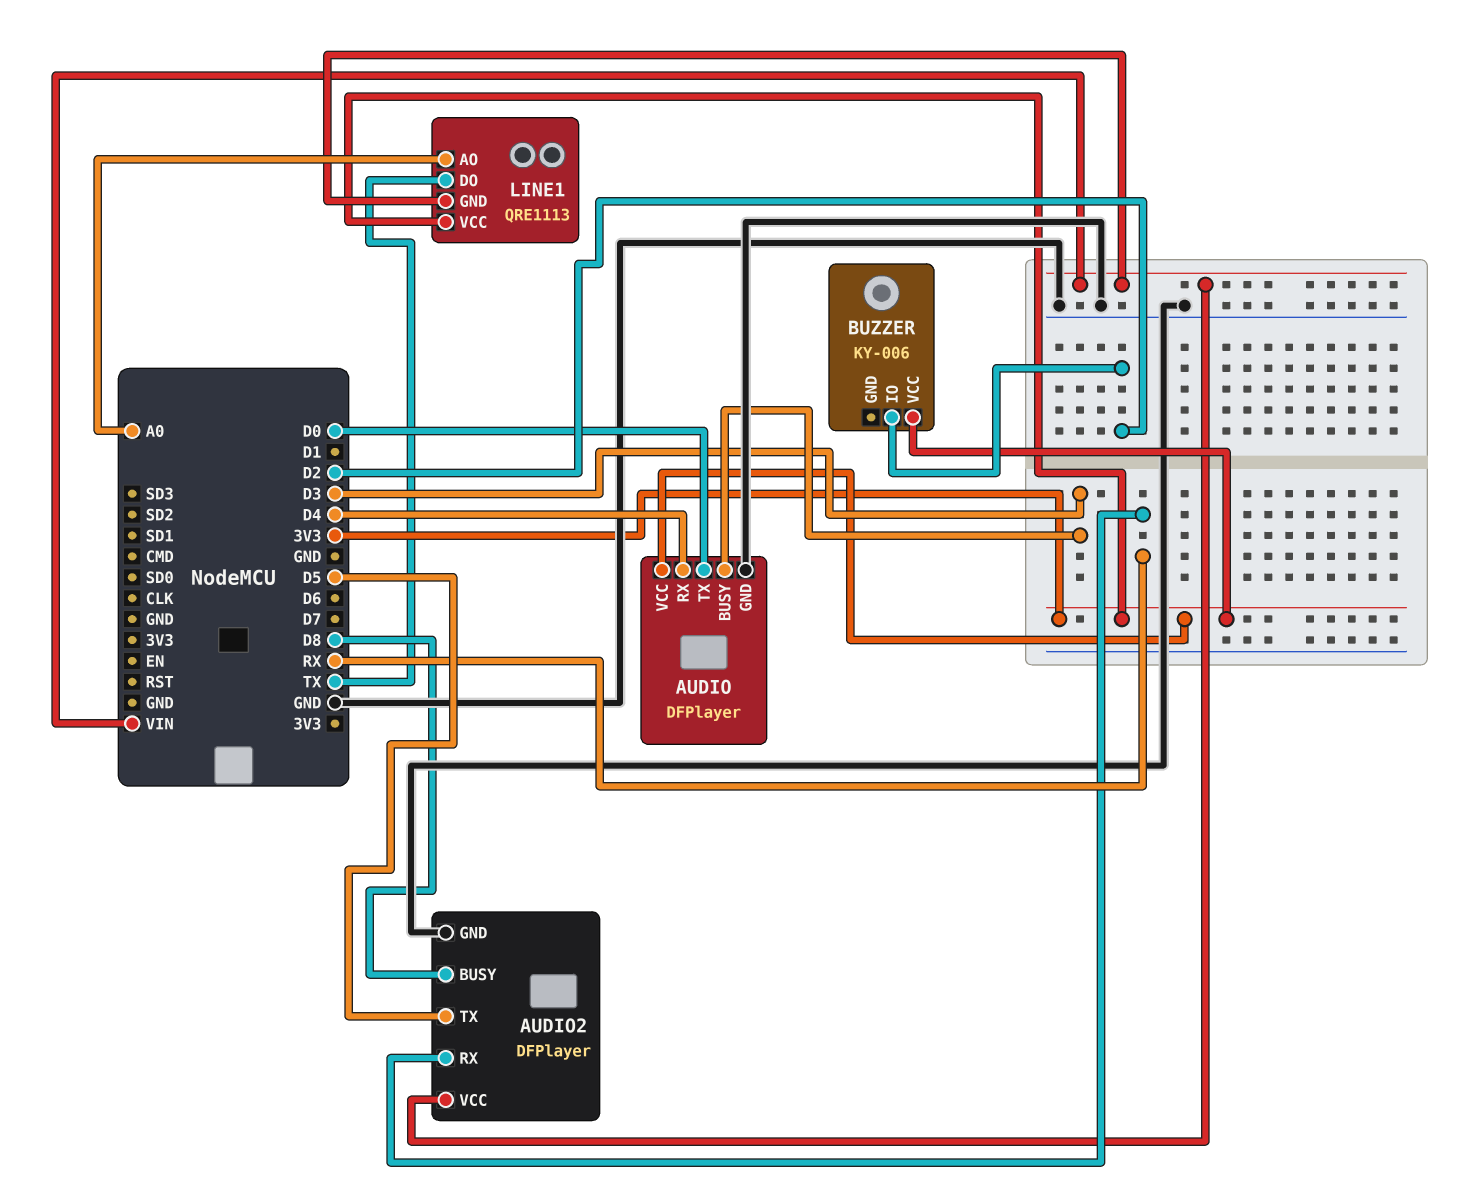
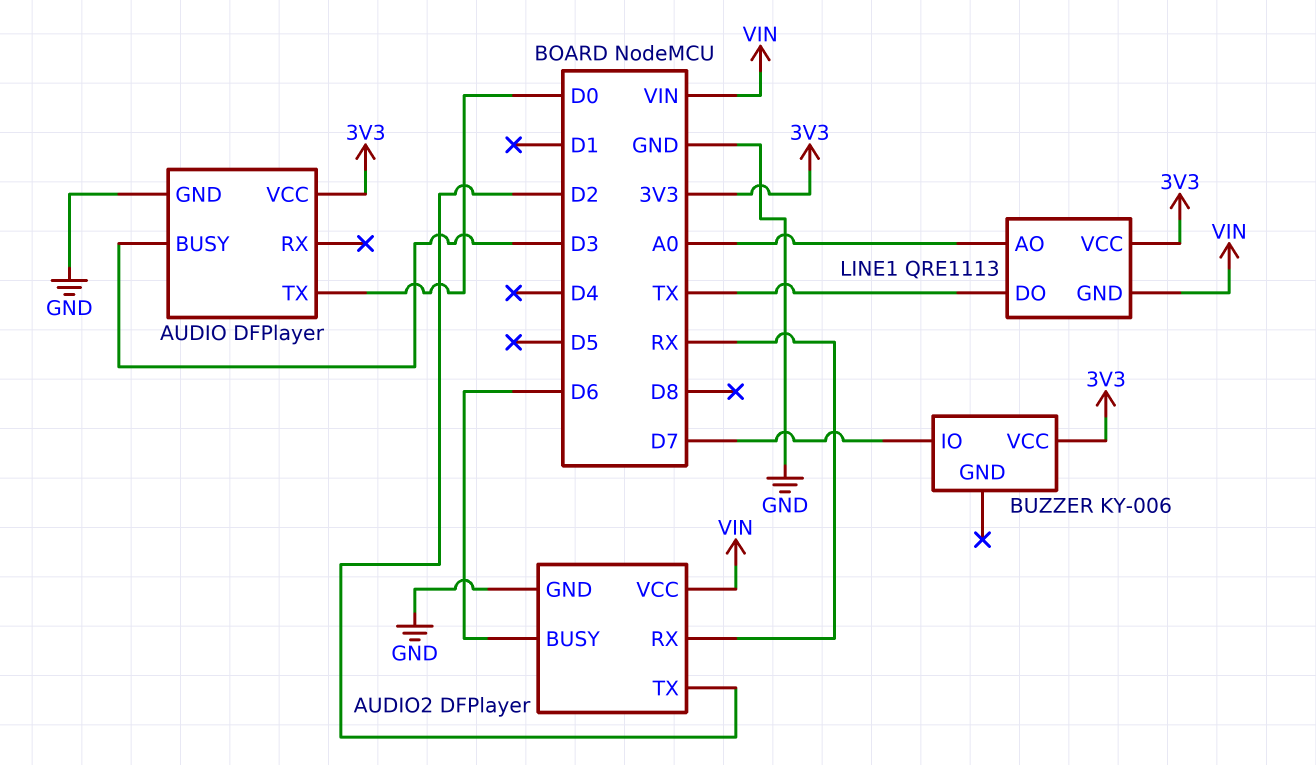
AUDIO pin RX: D4 -> none
AUDIO2 pin BUSY: D8 -> D6
AUDIO2 pin TX: D5 -> D2
BUZZER pin IO: D2 -> D7

